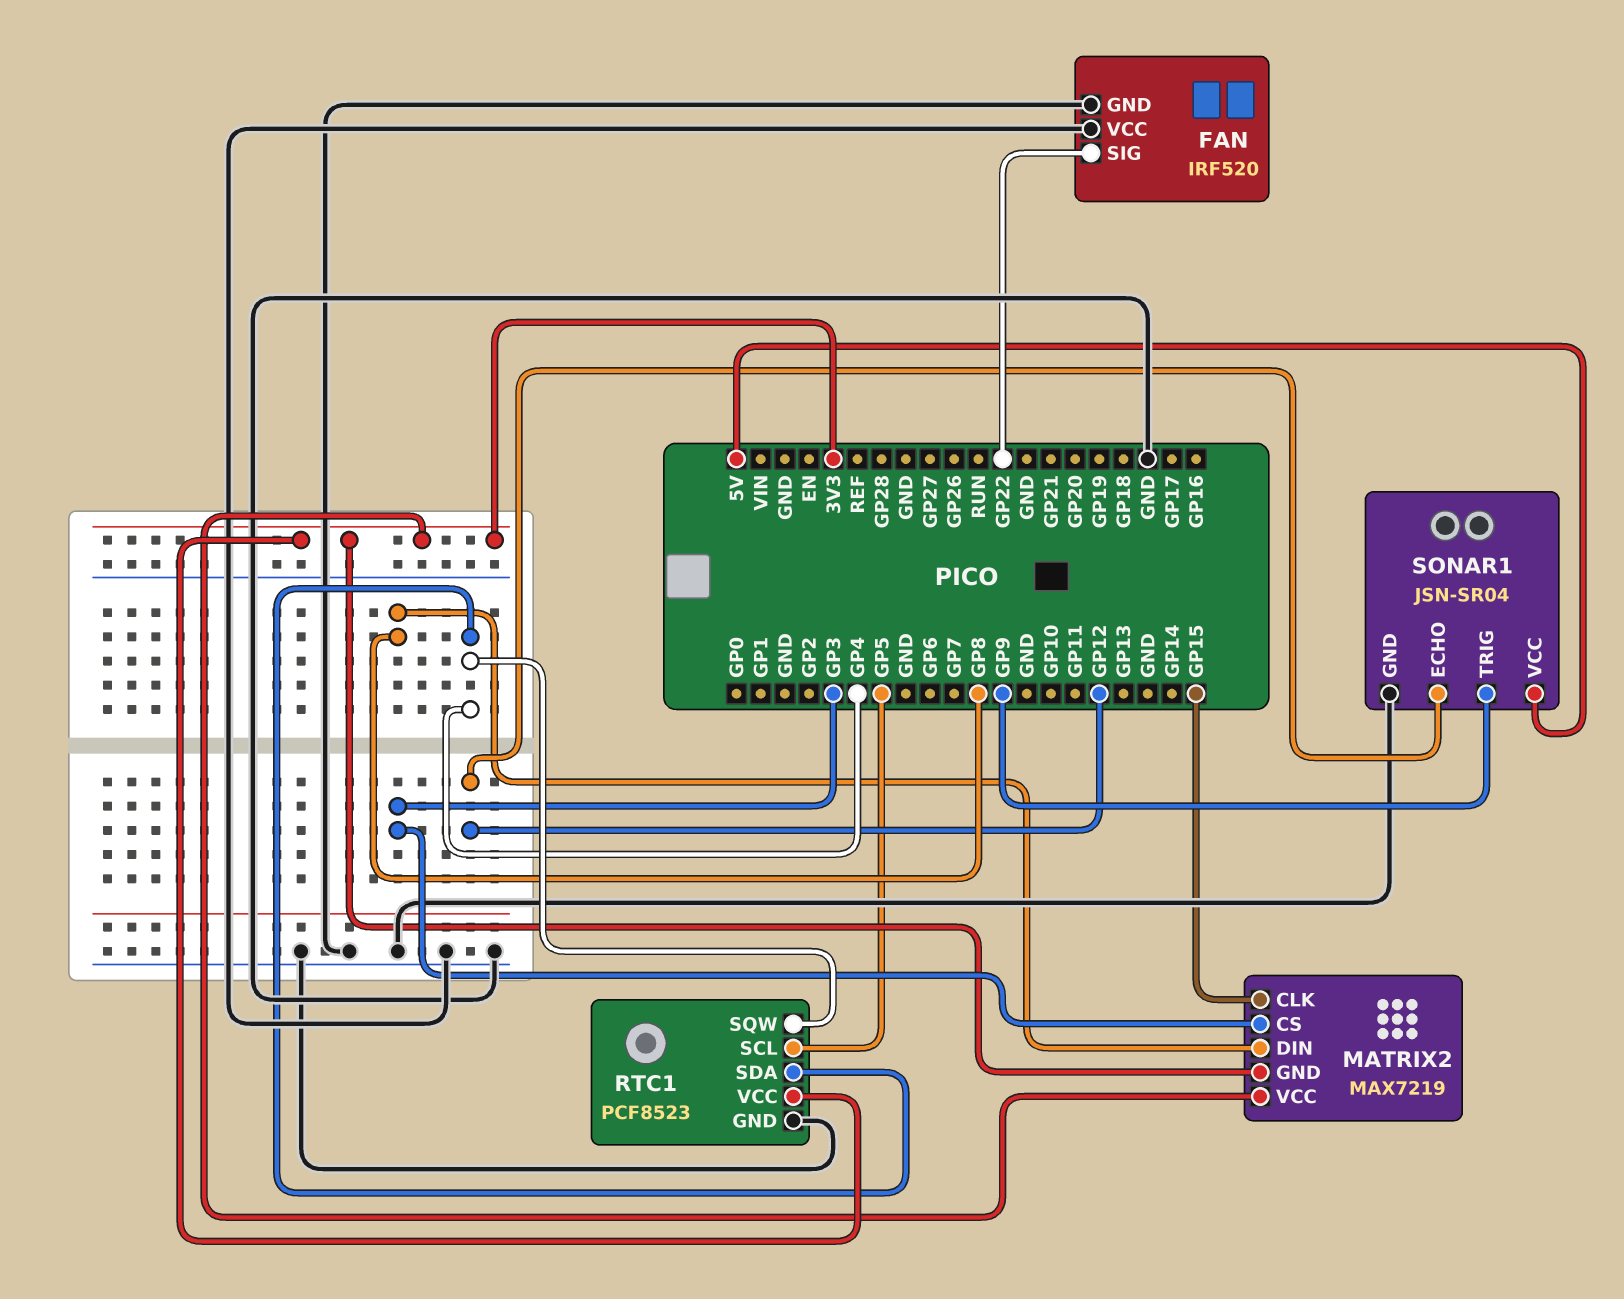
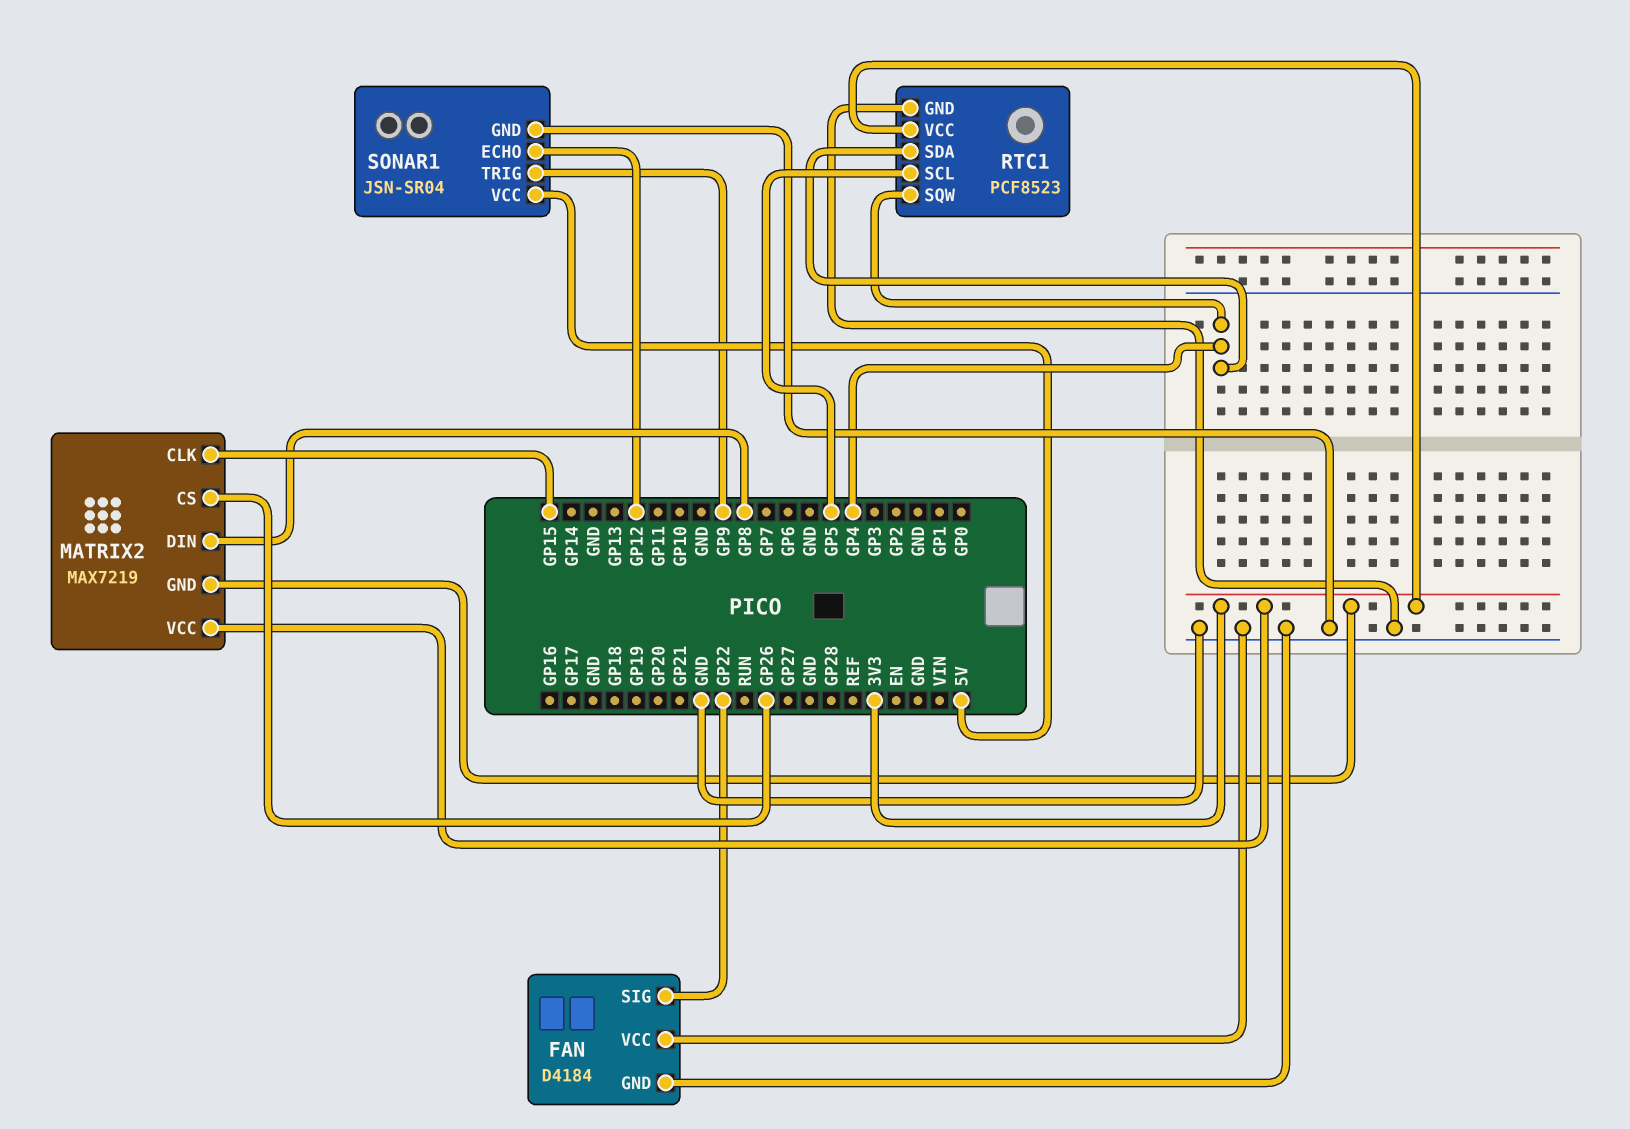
FAN: IRF520 -> D4184
MATRIX2 pin CS: GP3 -> GP26

